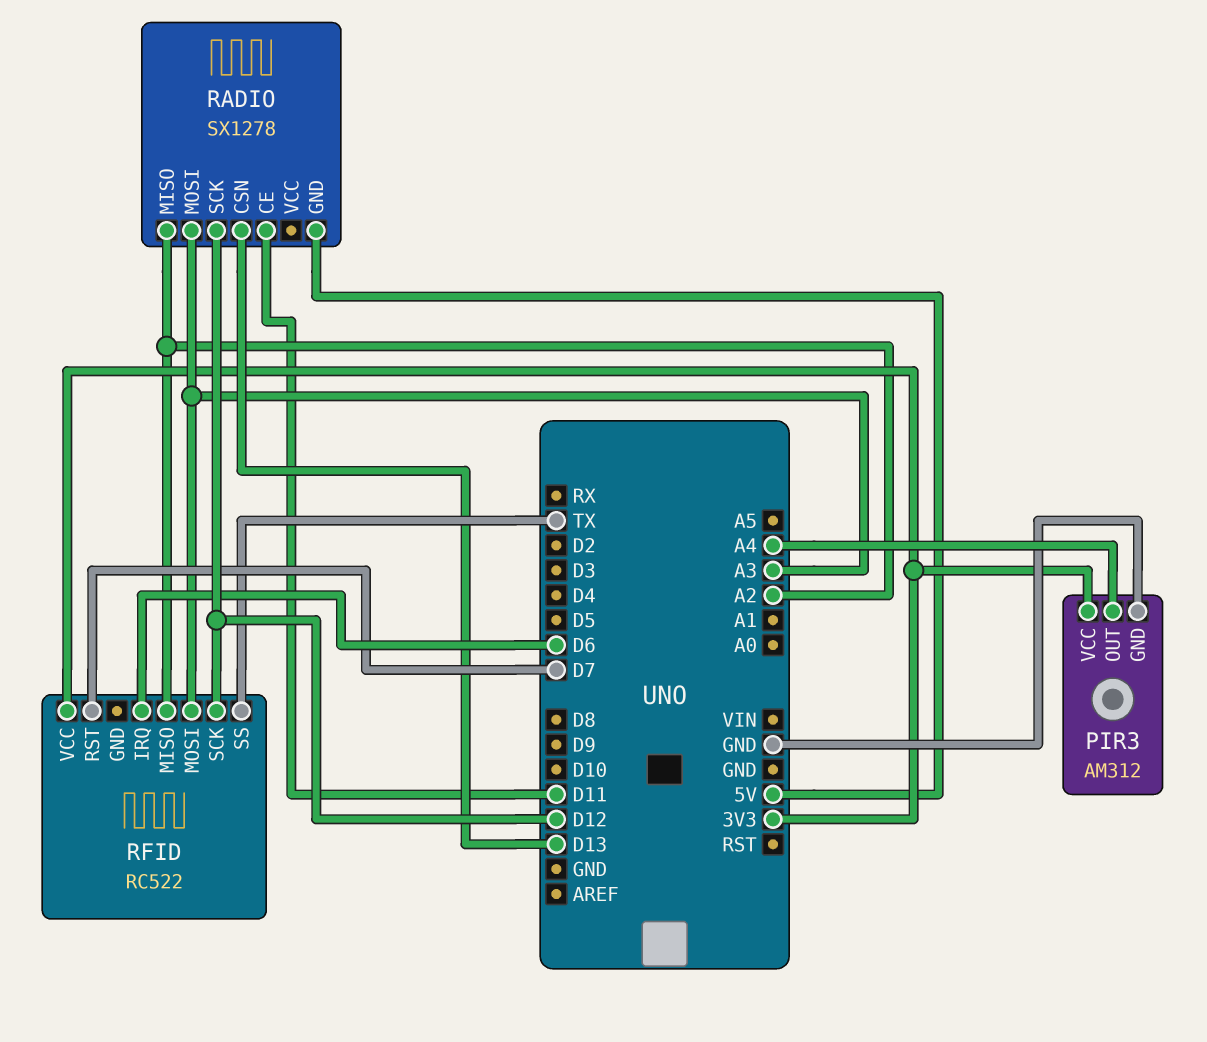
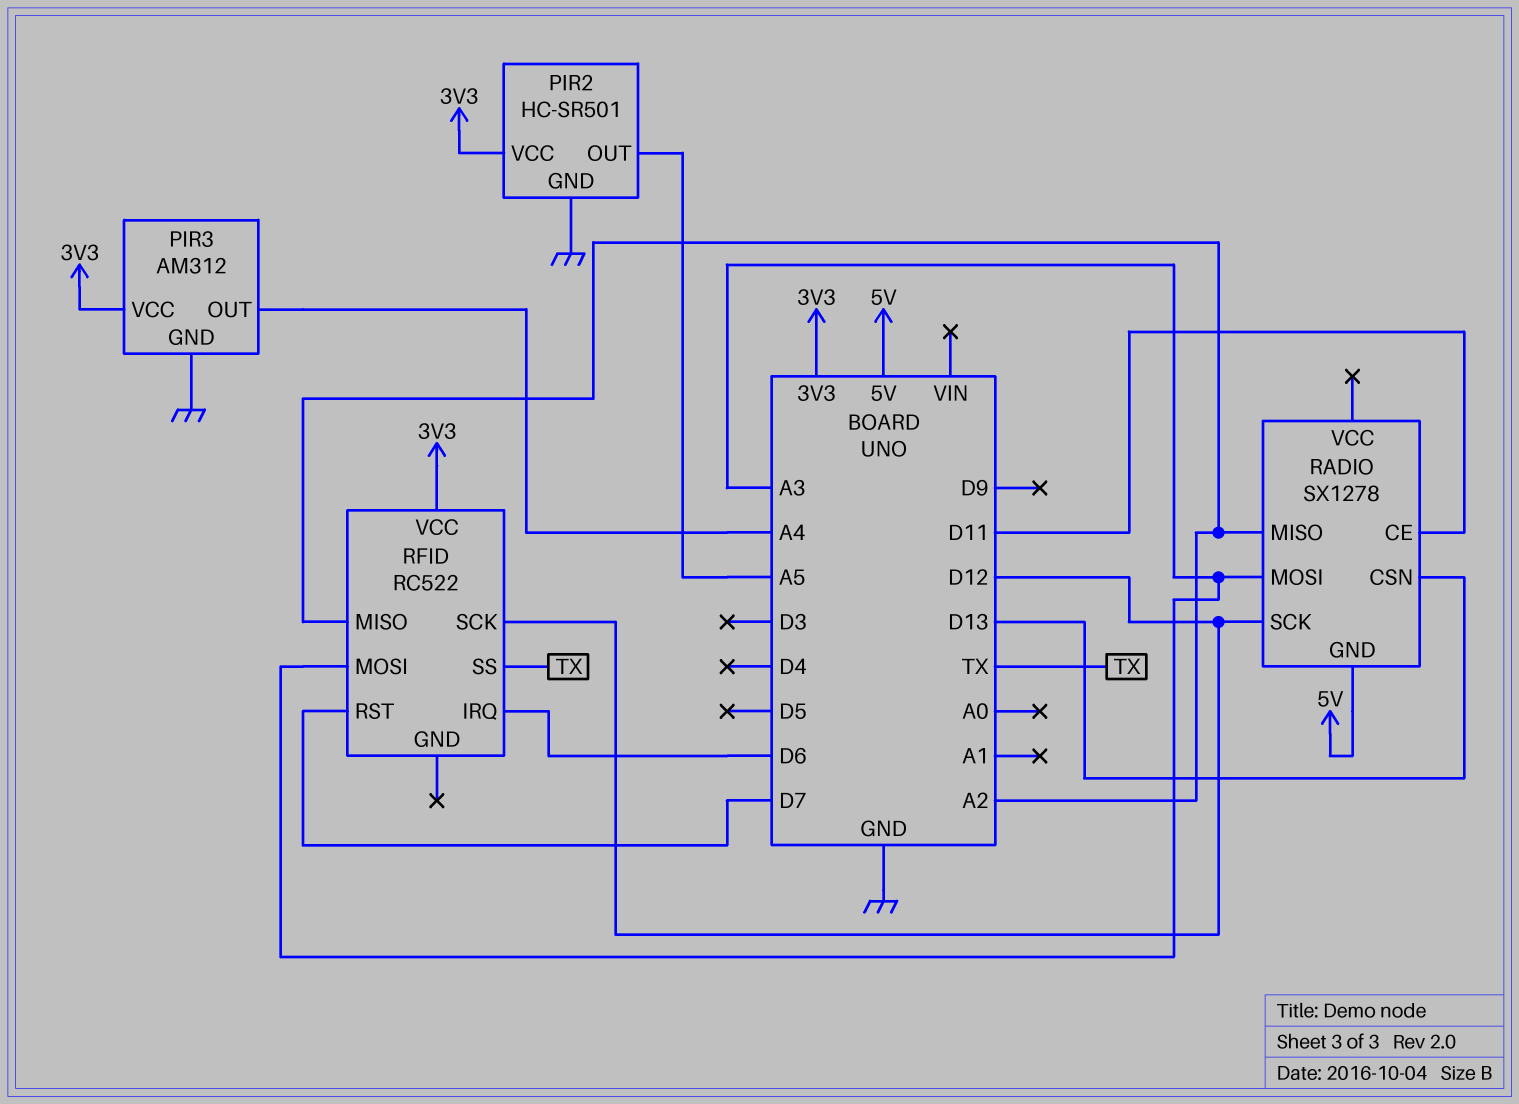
PIR2: none -> HC-SR501
PIR2 pin GND: none -> GND
PIR2 pin OUT: none -> A5
PIR2 pin VCC: none -> 3V3

